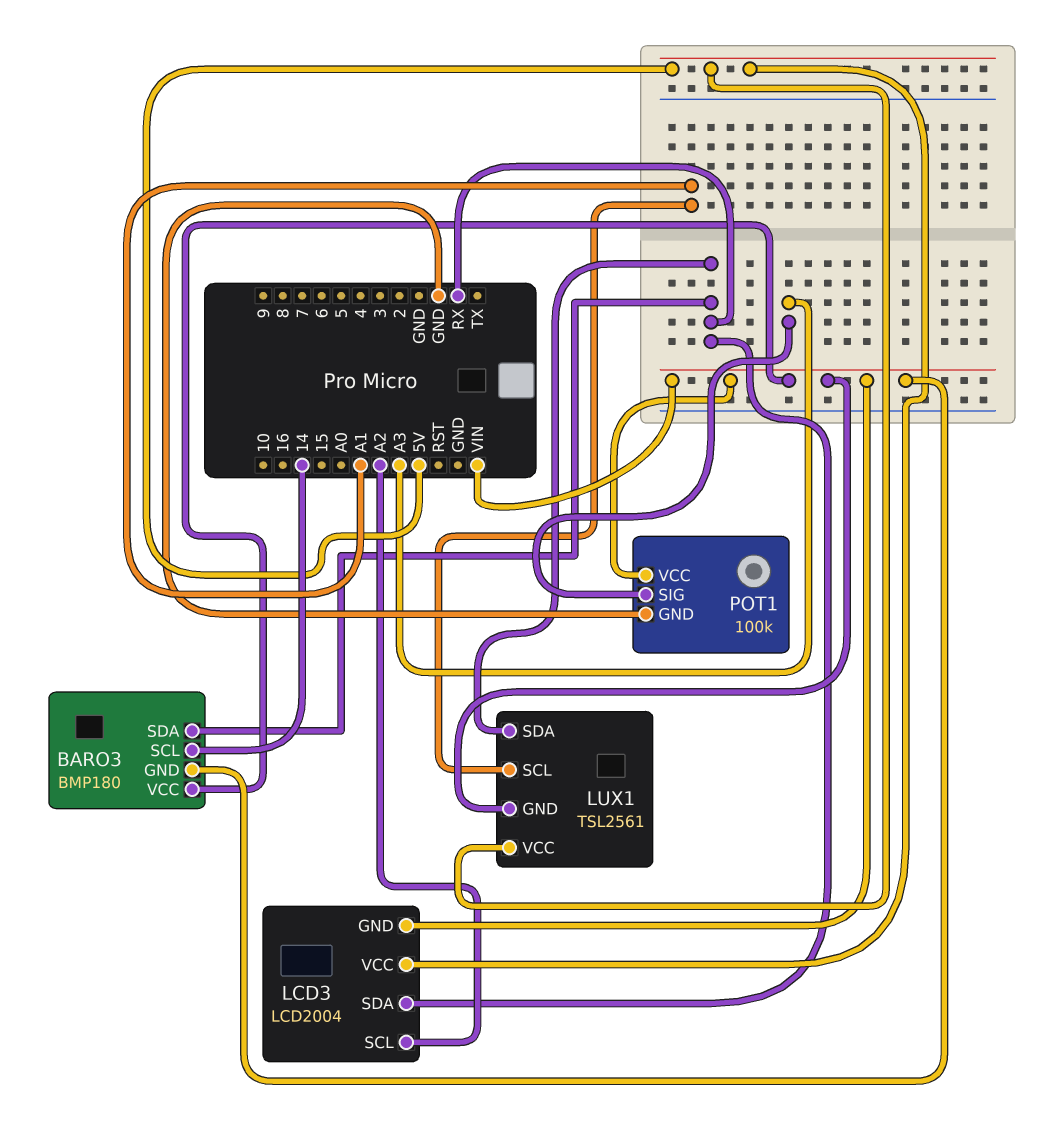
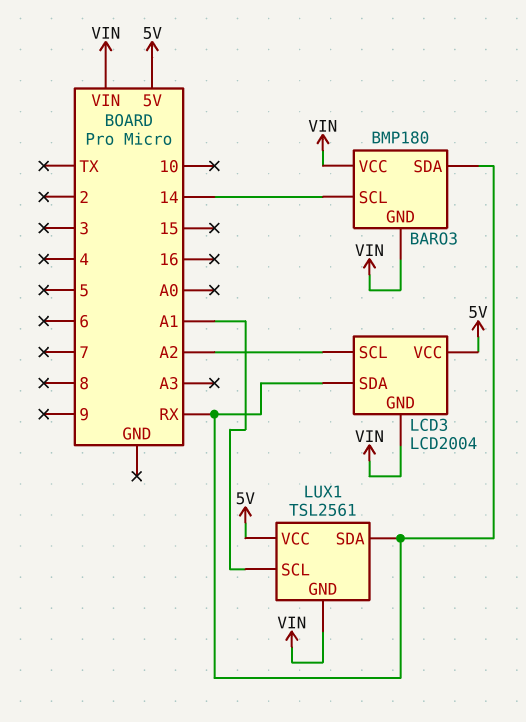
POT1: 100k -> none
POT1 pin GND: GND -> none
POT1 pin SIG: A3 -> none
POT1 pin VCC: VIN -> none

